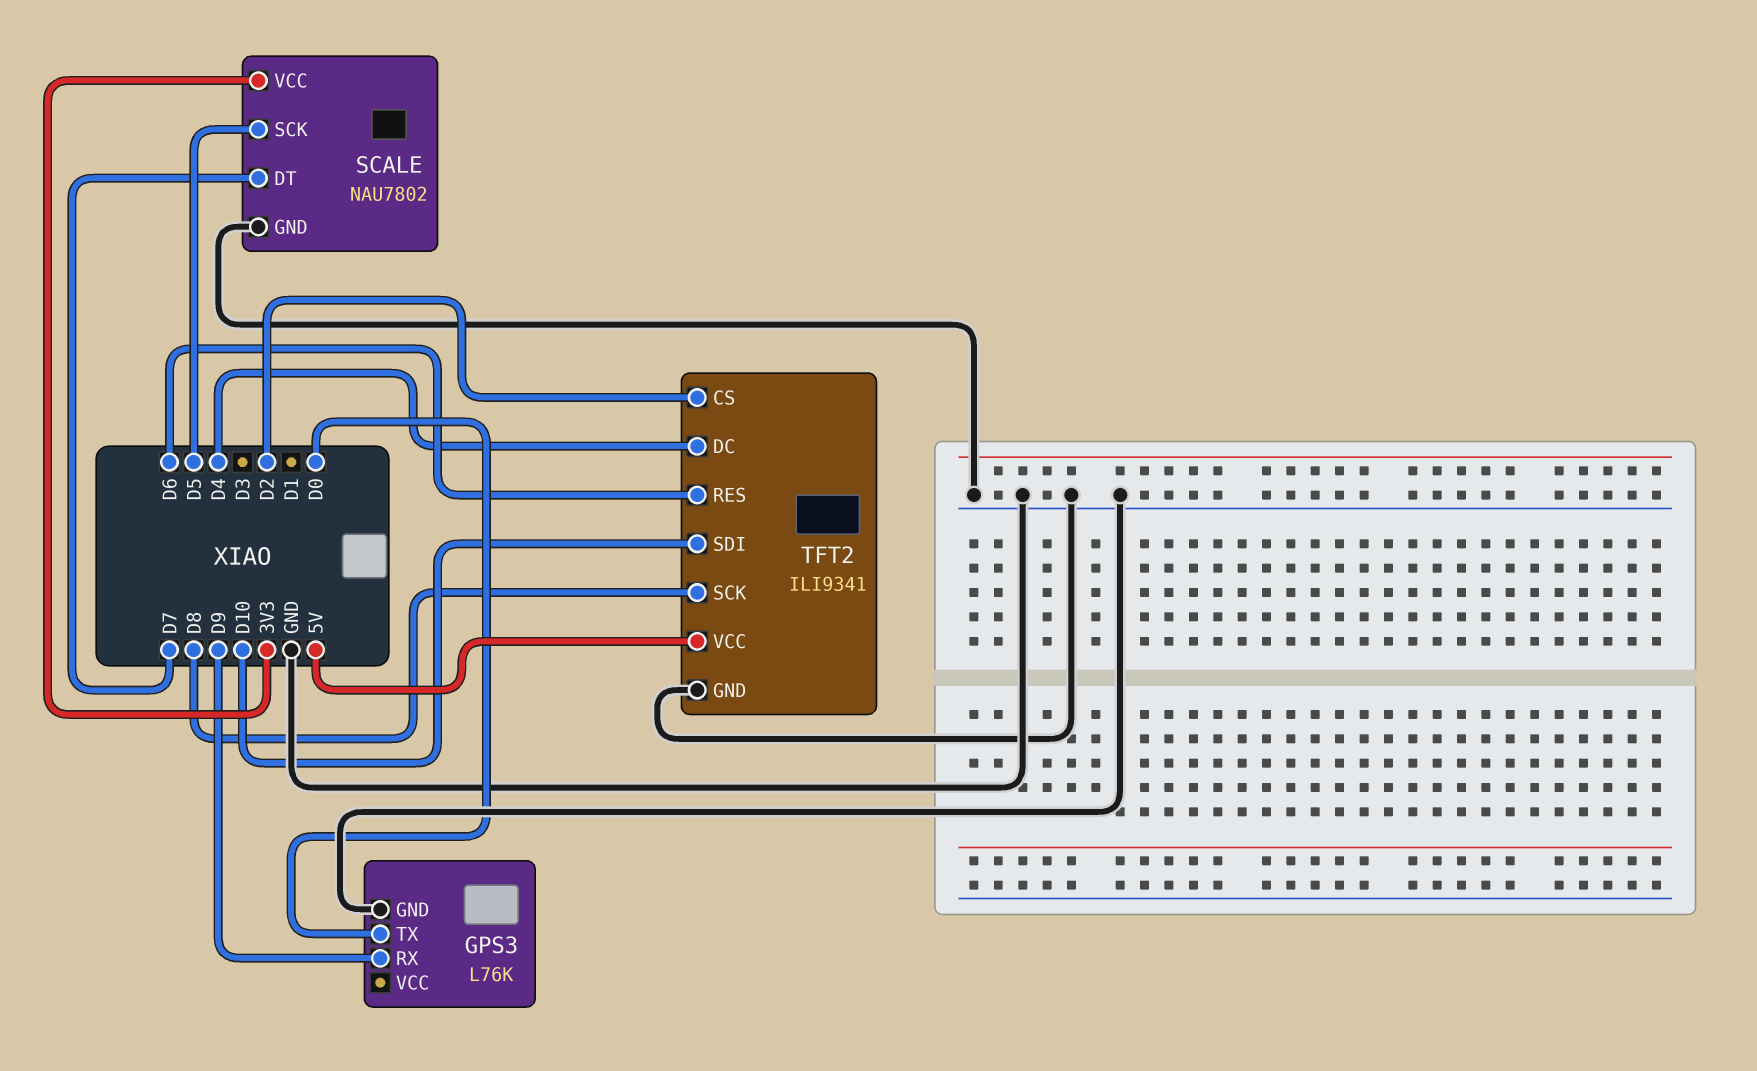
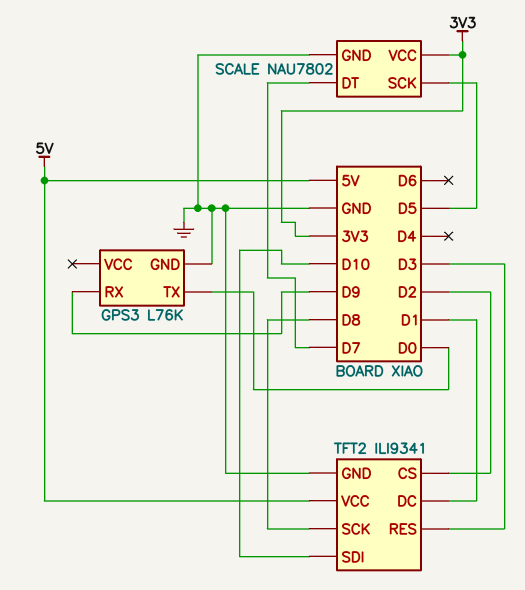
TFT2 pin DC: D4 -> D1
TFT2 pin RES: D6 -> D3

